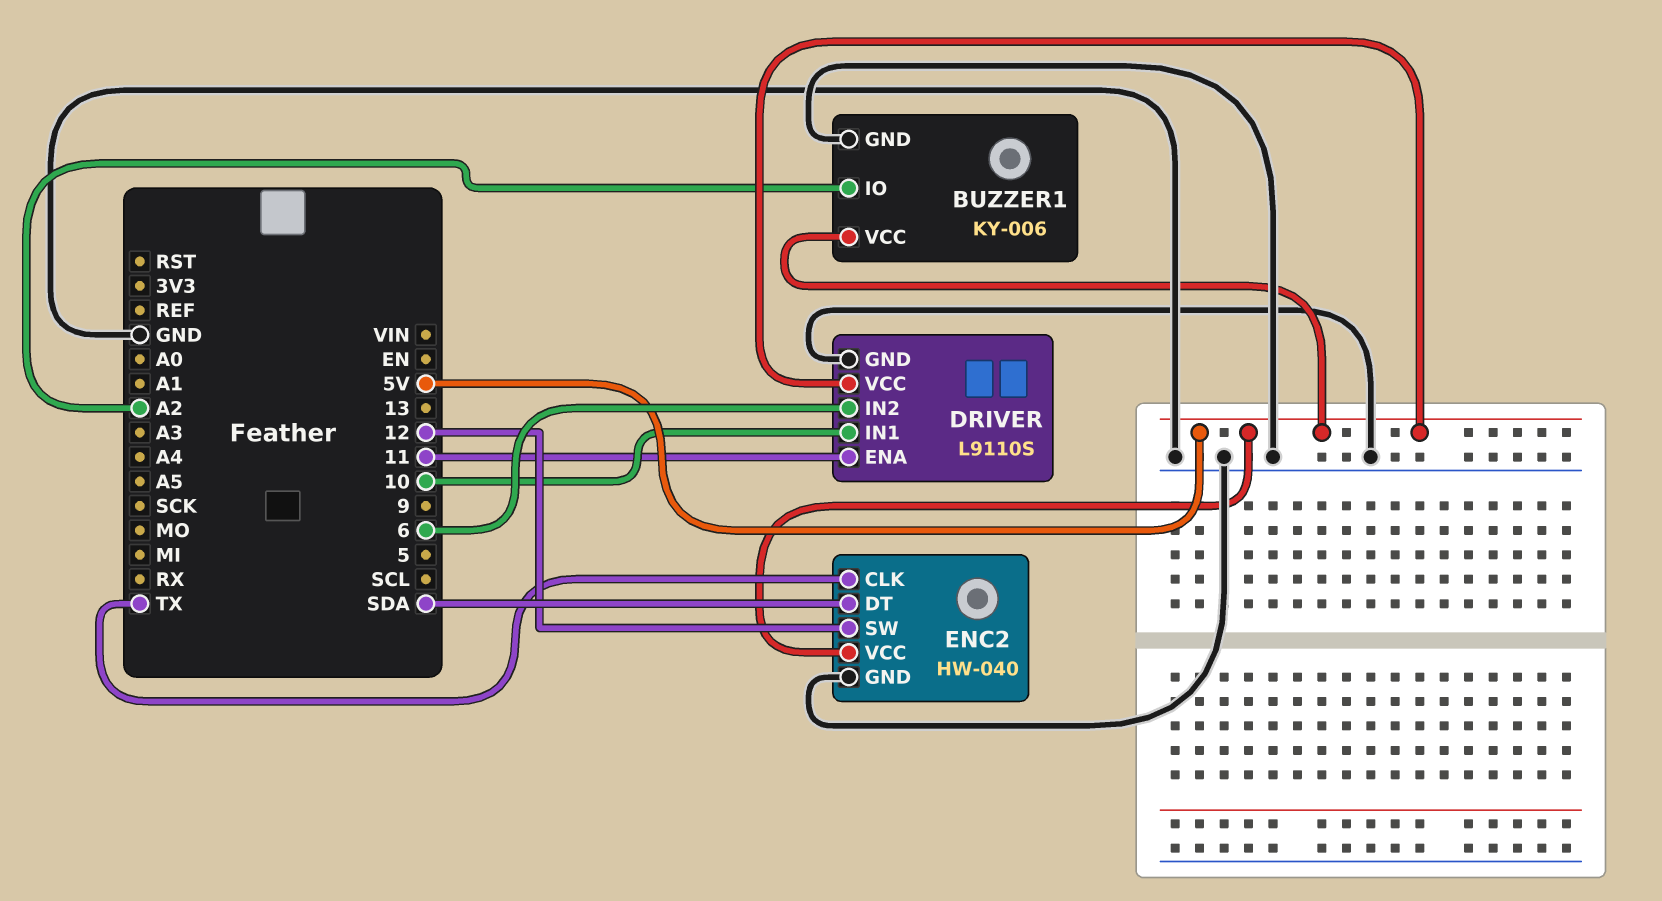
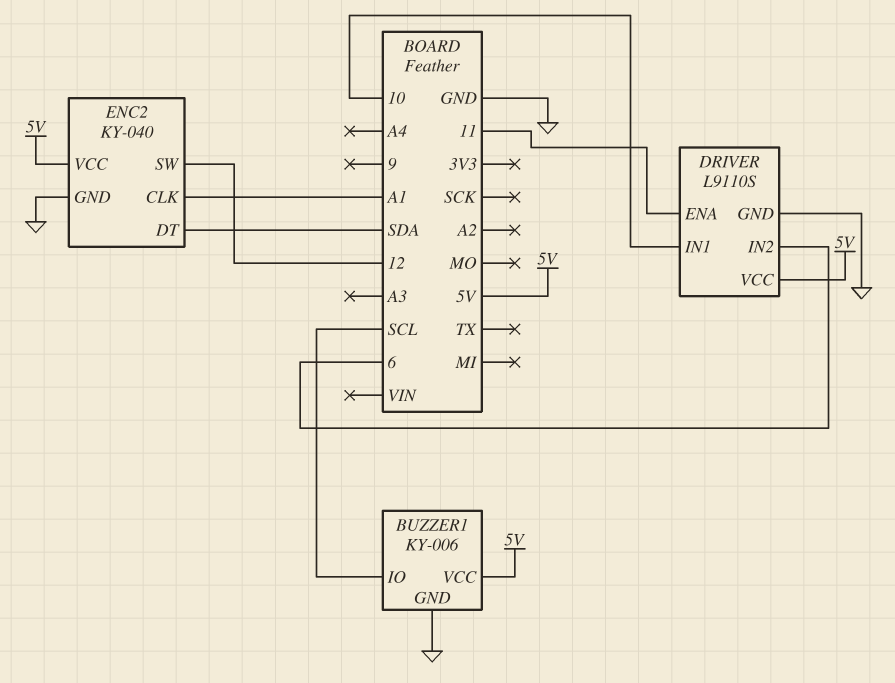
BUZZER1 pin IO: A2 -> SCL
ENC2: HW-040 -> KY-040
ENC2 pin CLK: TX -> A1

